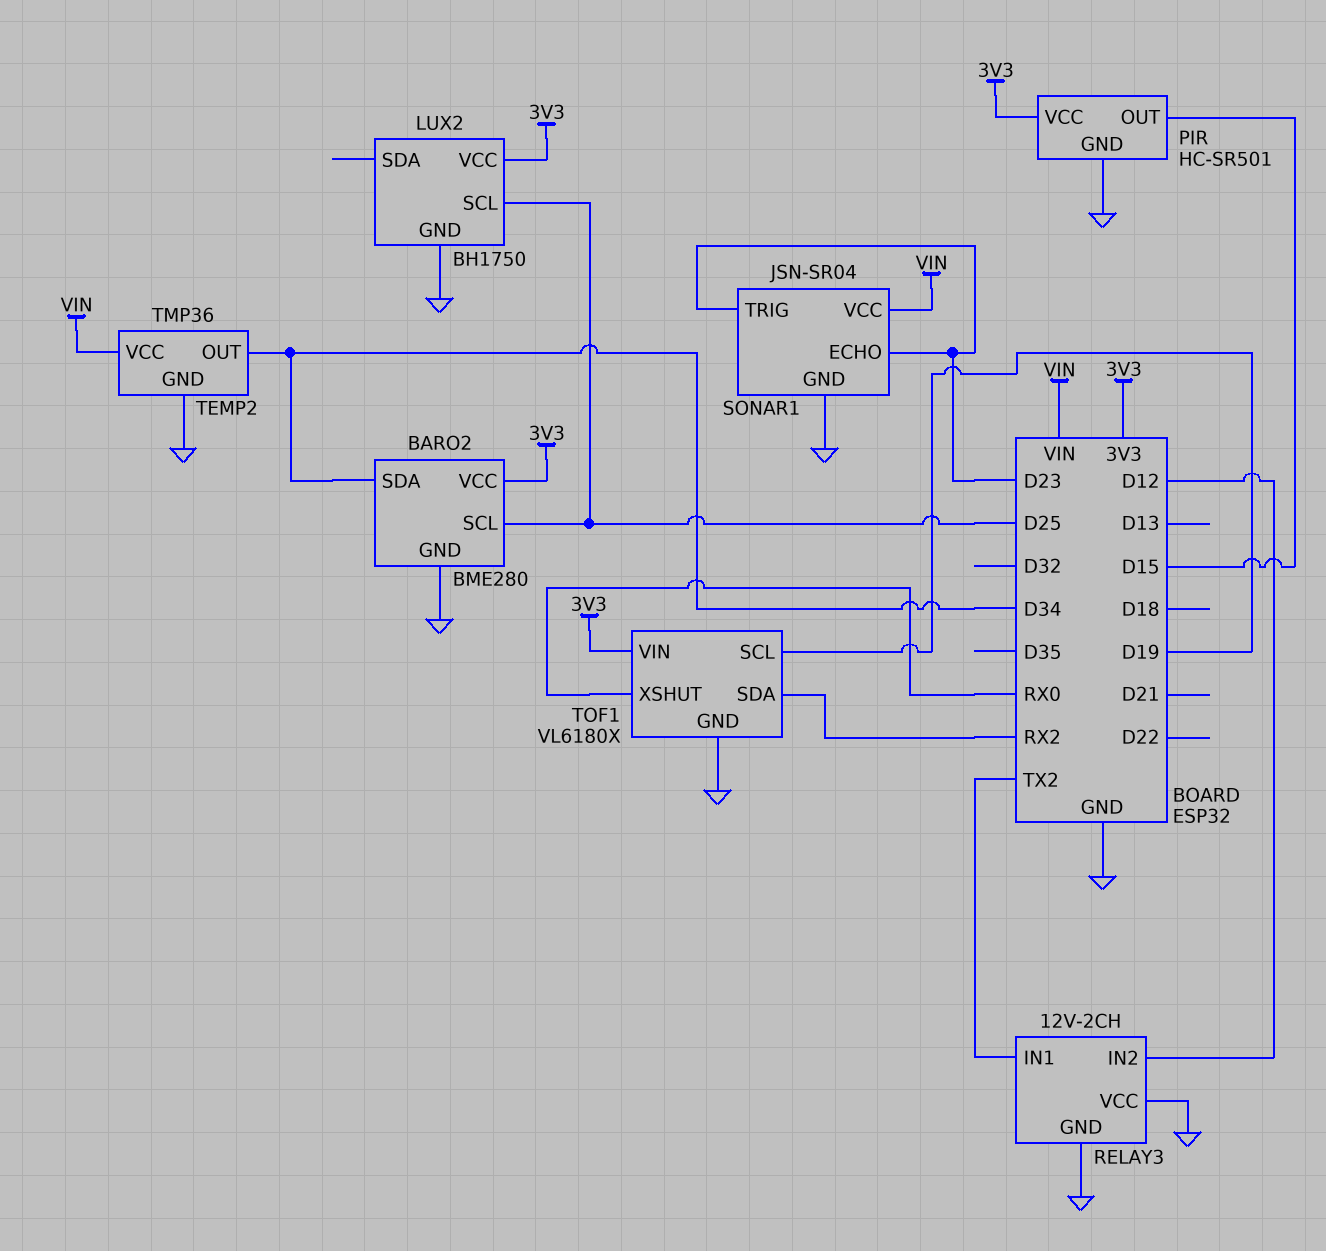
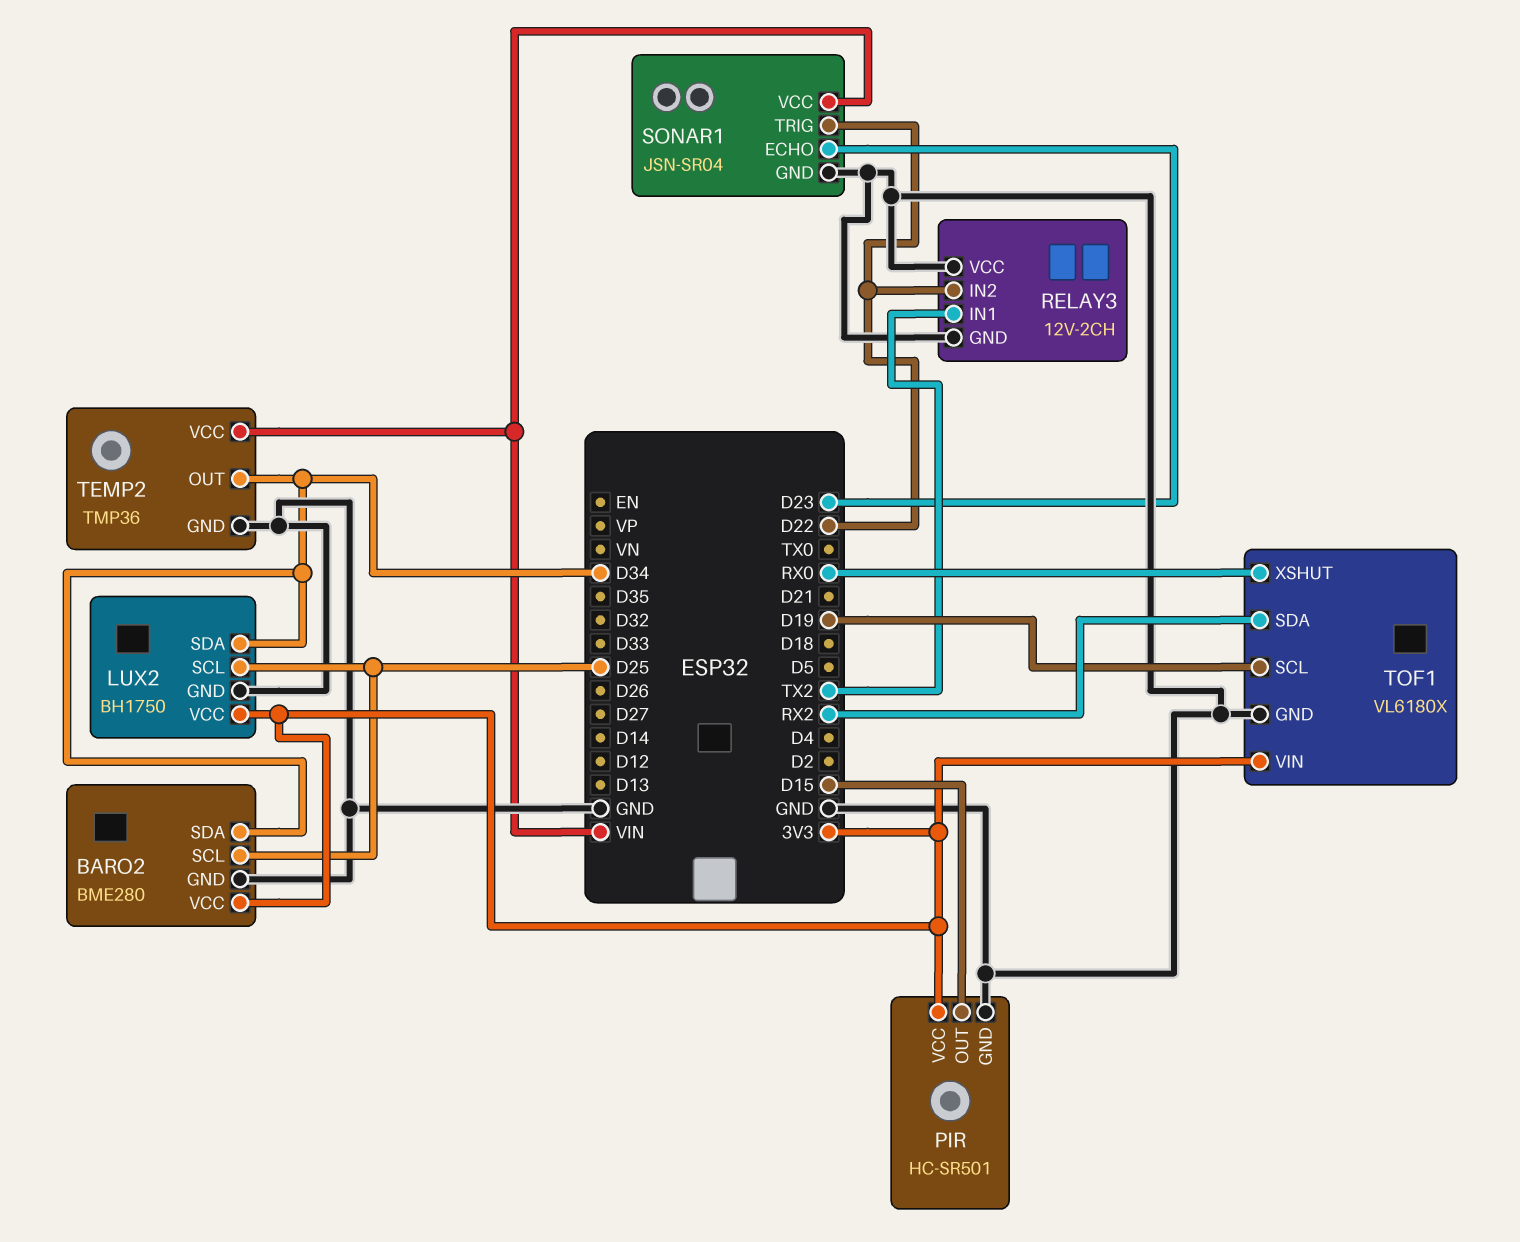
LUX2 pin SDA: none -> D34
RELAY3 pin IN2: D12 -> D22
SONAR1 pin TRIG: D23 -> D22

